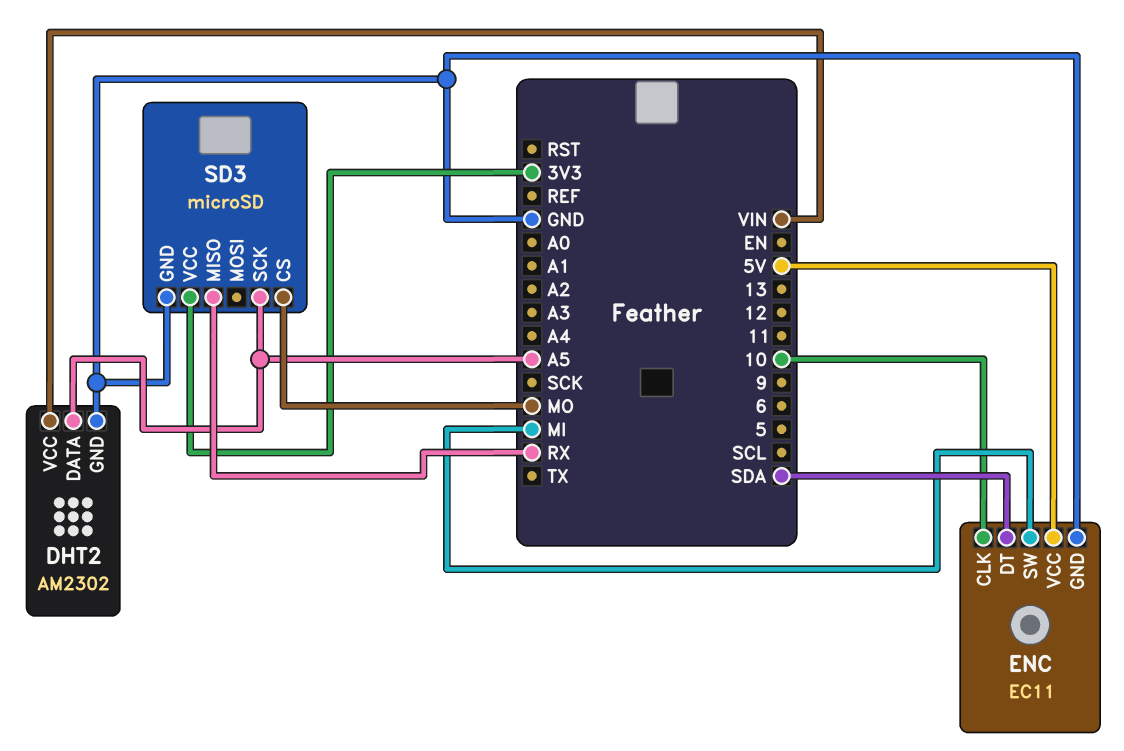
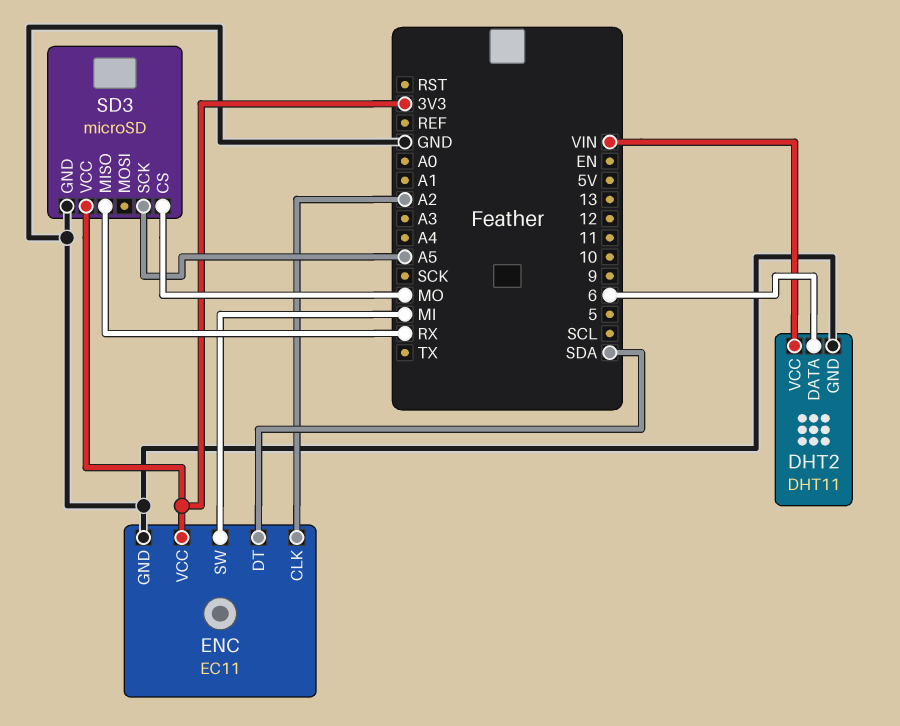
DHT2: AM2302 -> DHT11
DHT2 pin DATA: A5 -> 6
ENC pin CLK: 10 -> A2
ENC pin VCC: 5V -> 3V3

